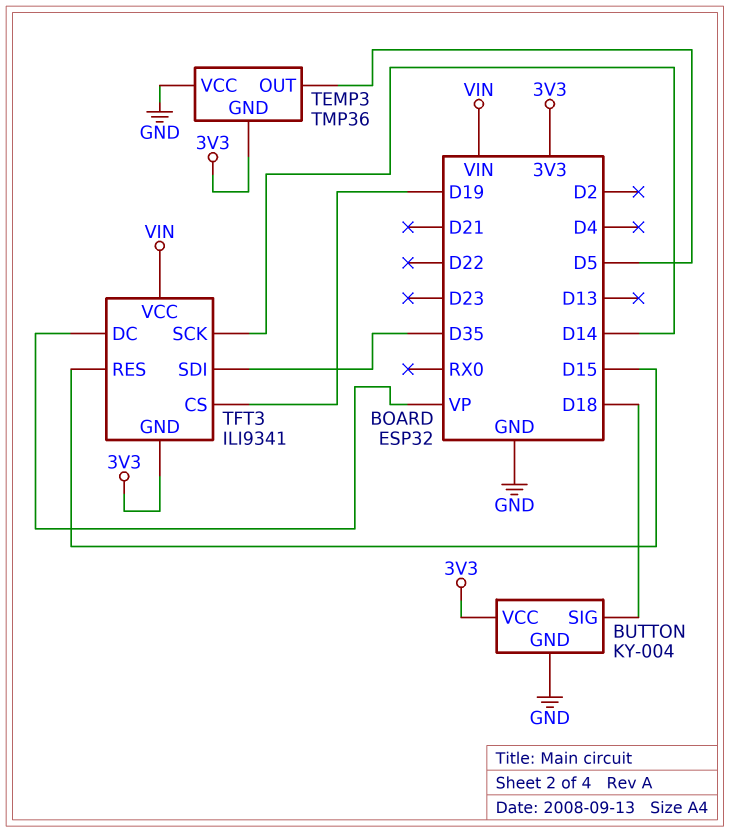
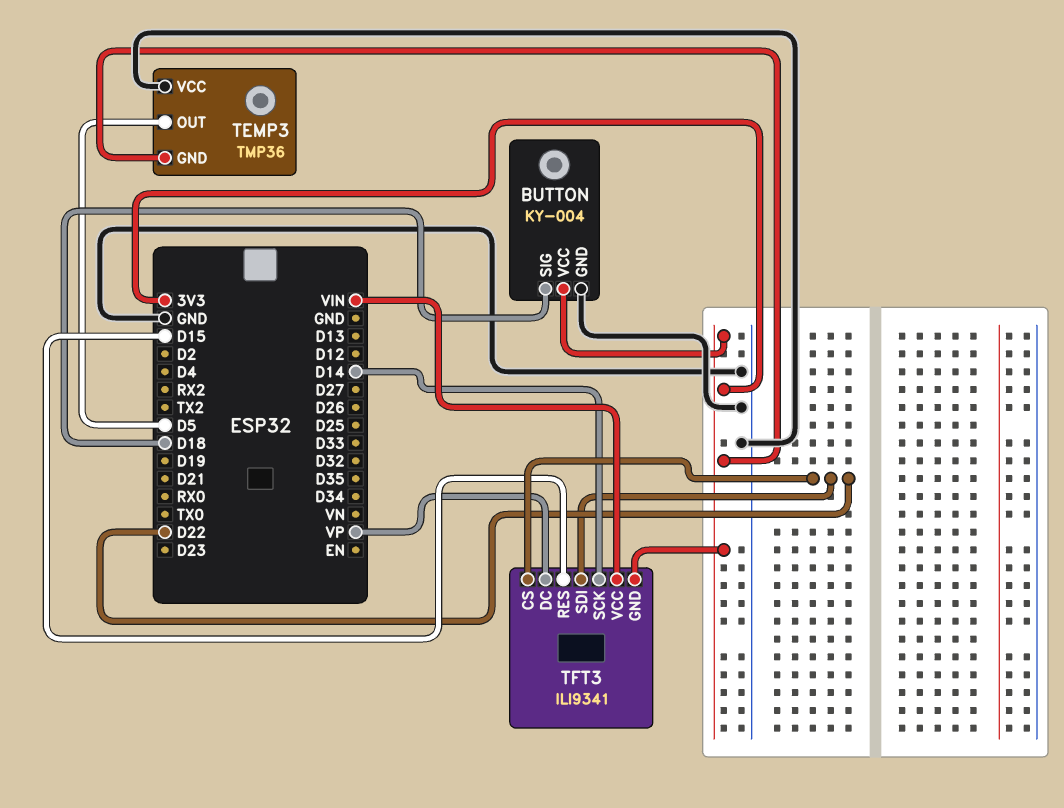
TFT3 pin CS: D19 -> D22
TFT3 pin SDI: D35 -> D22

